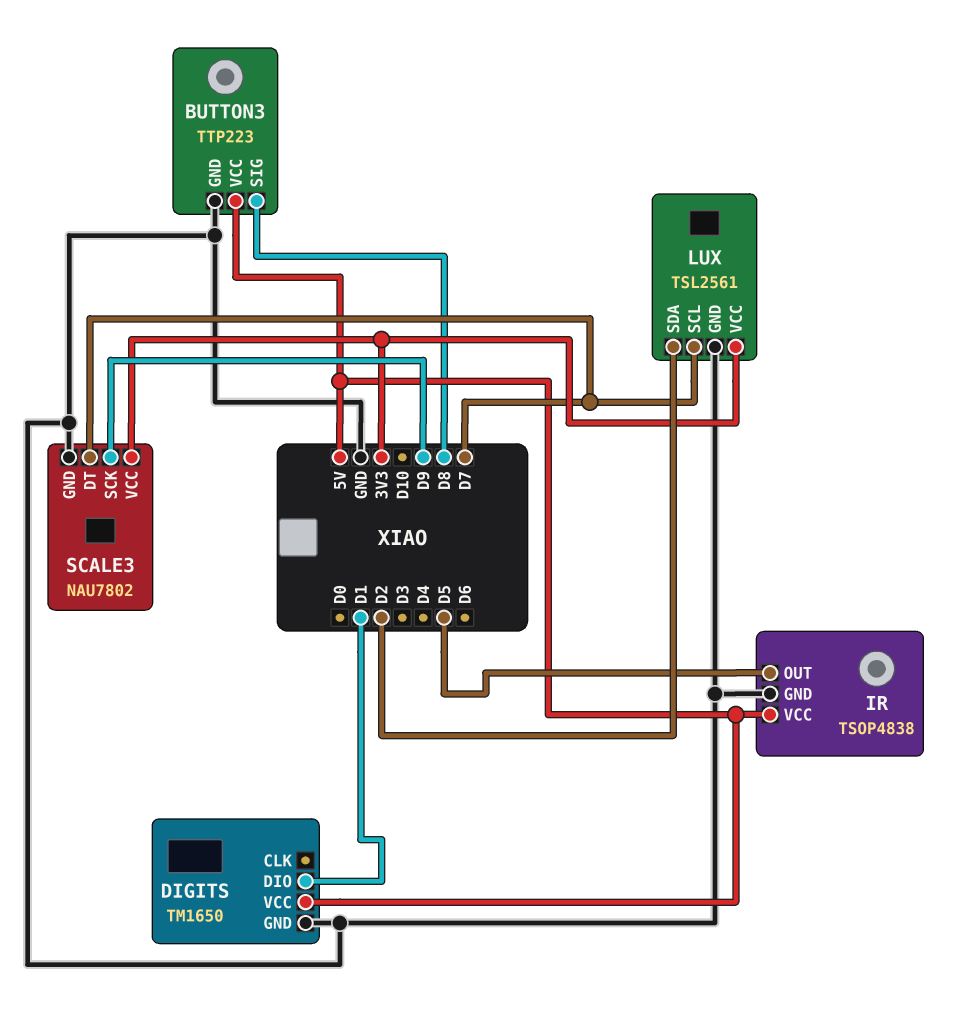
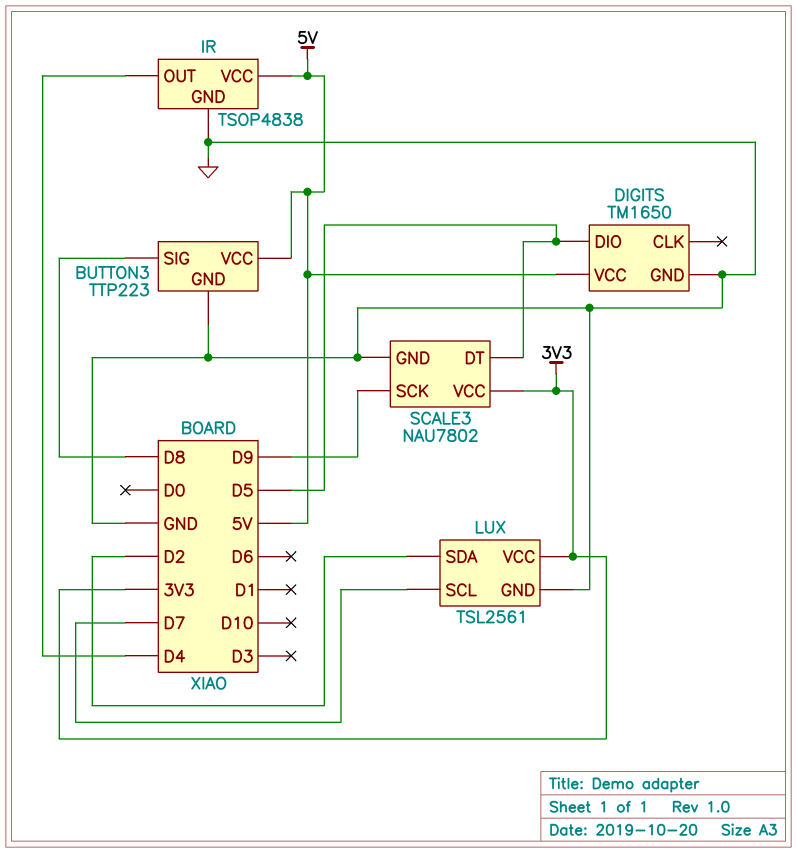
DIGITS pin DIO: D1 -> D5
IR pin OUT: D5 -> D4
SCALE3 pin DT: D7 -> D5

